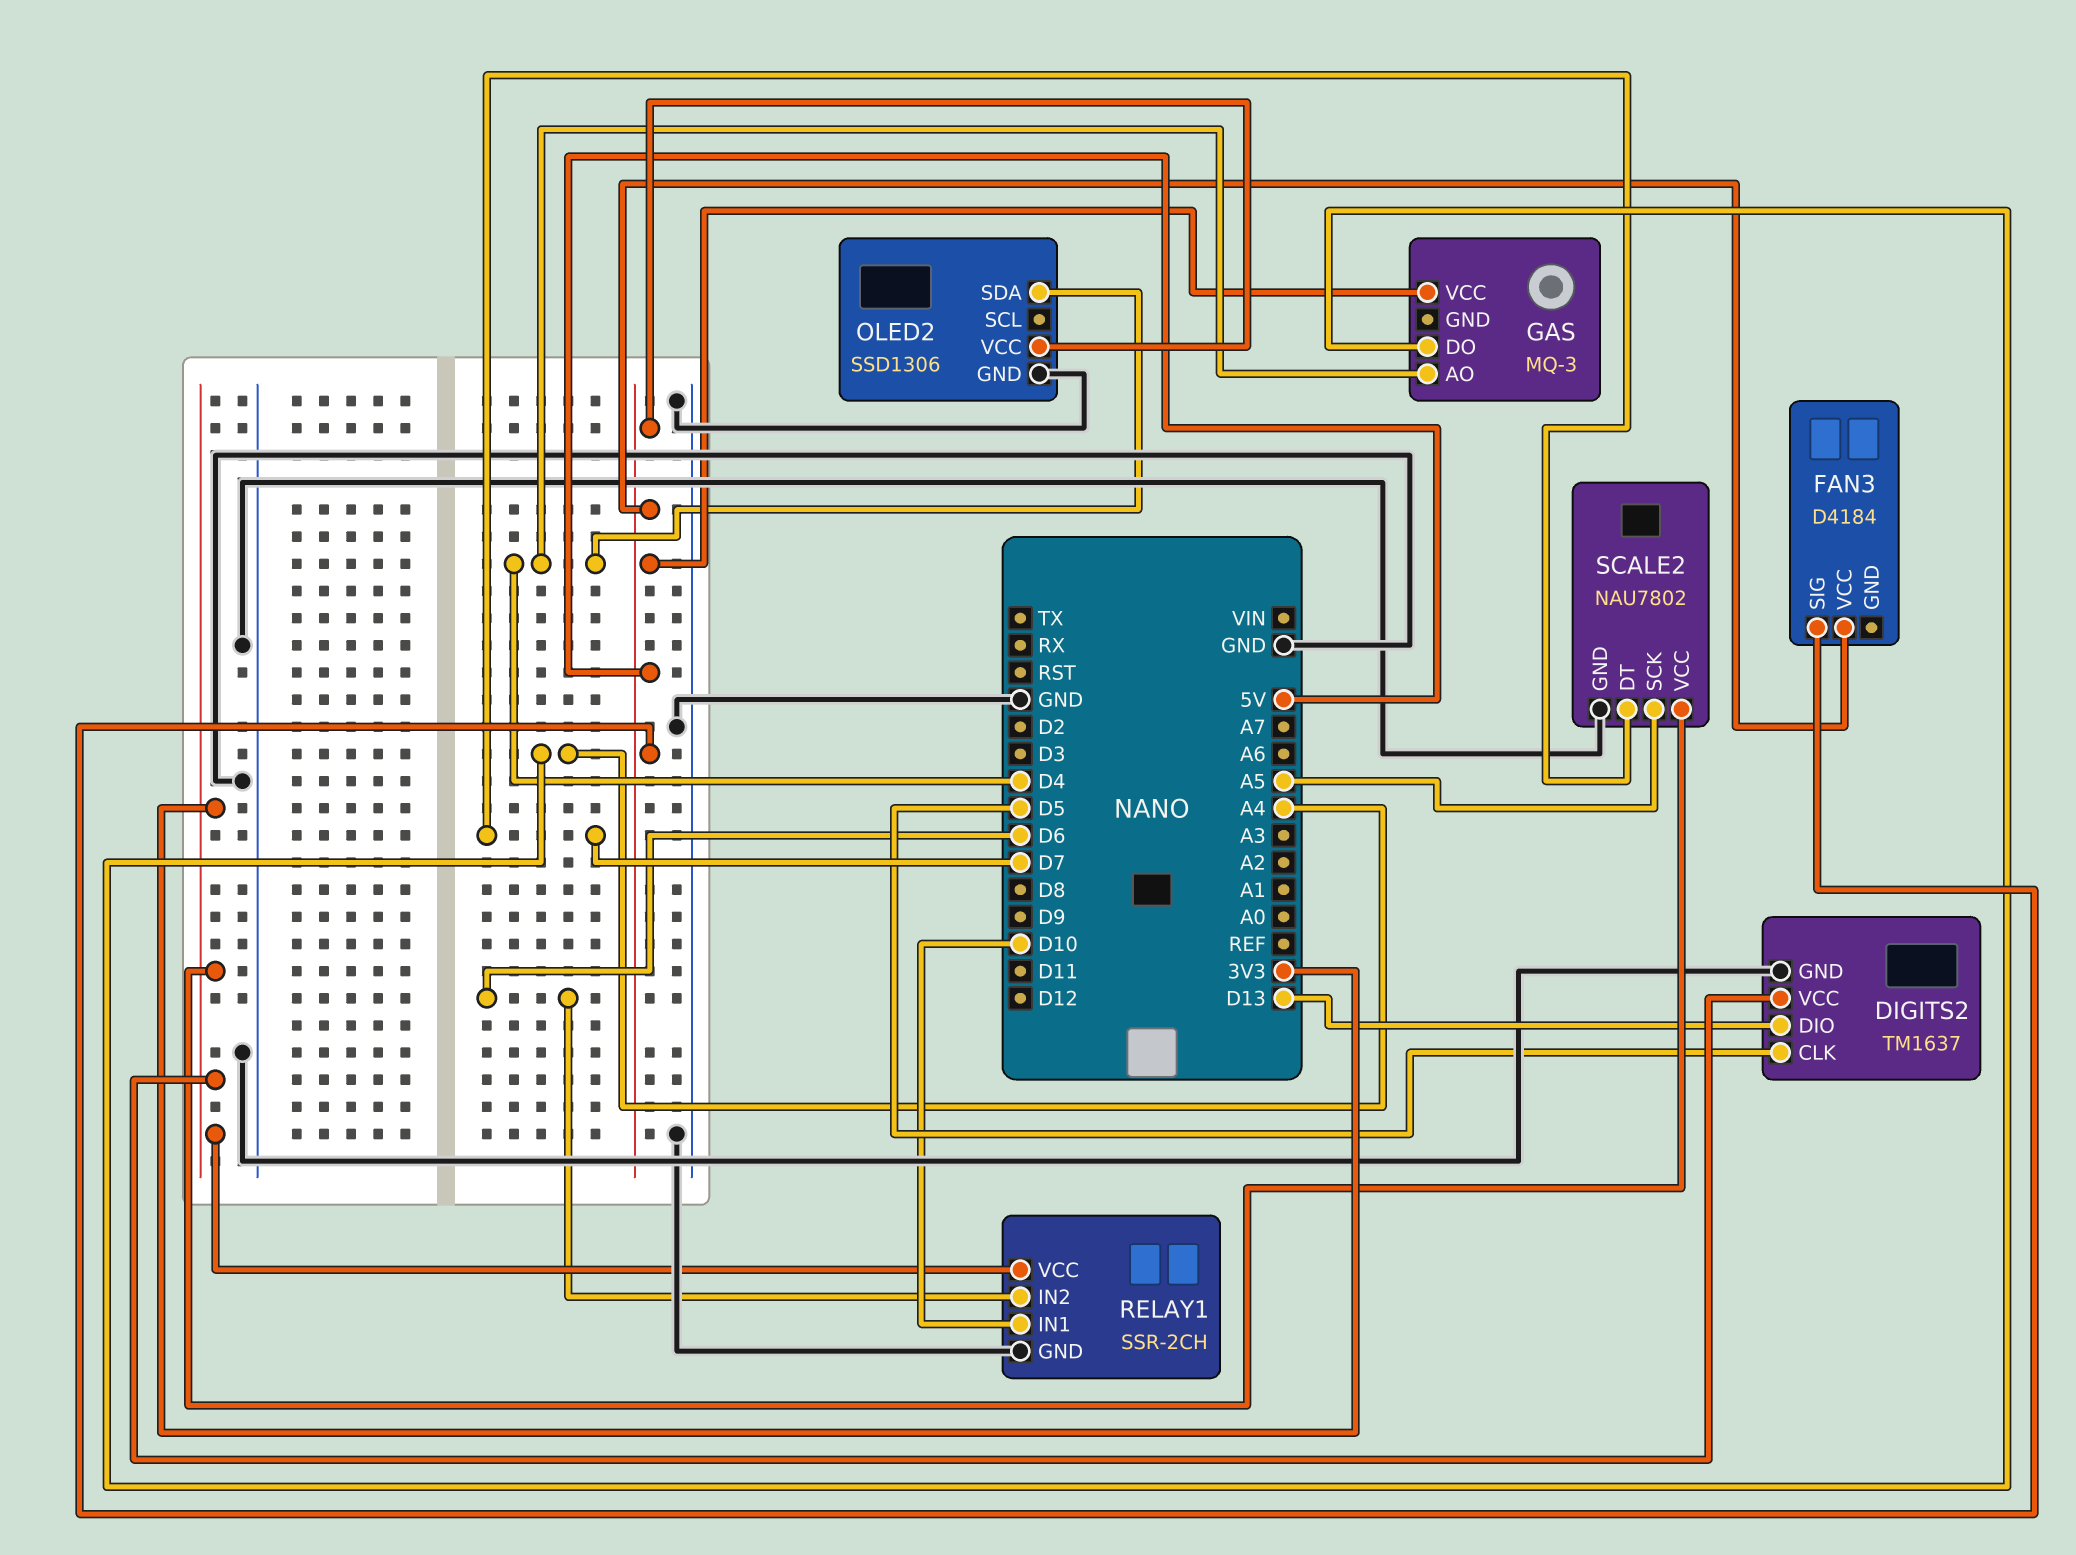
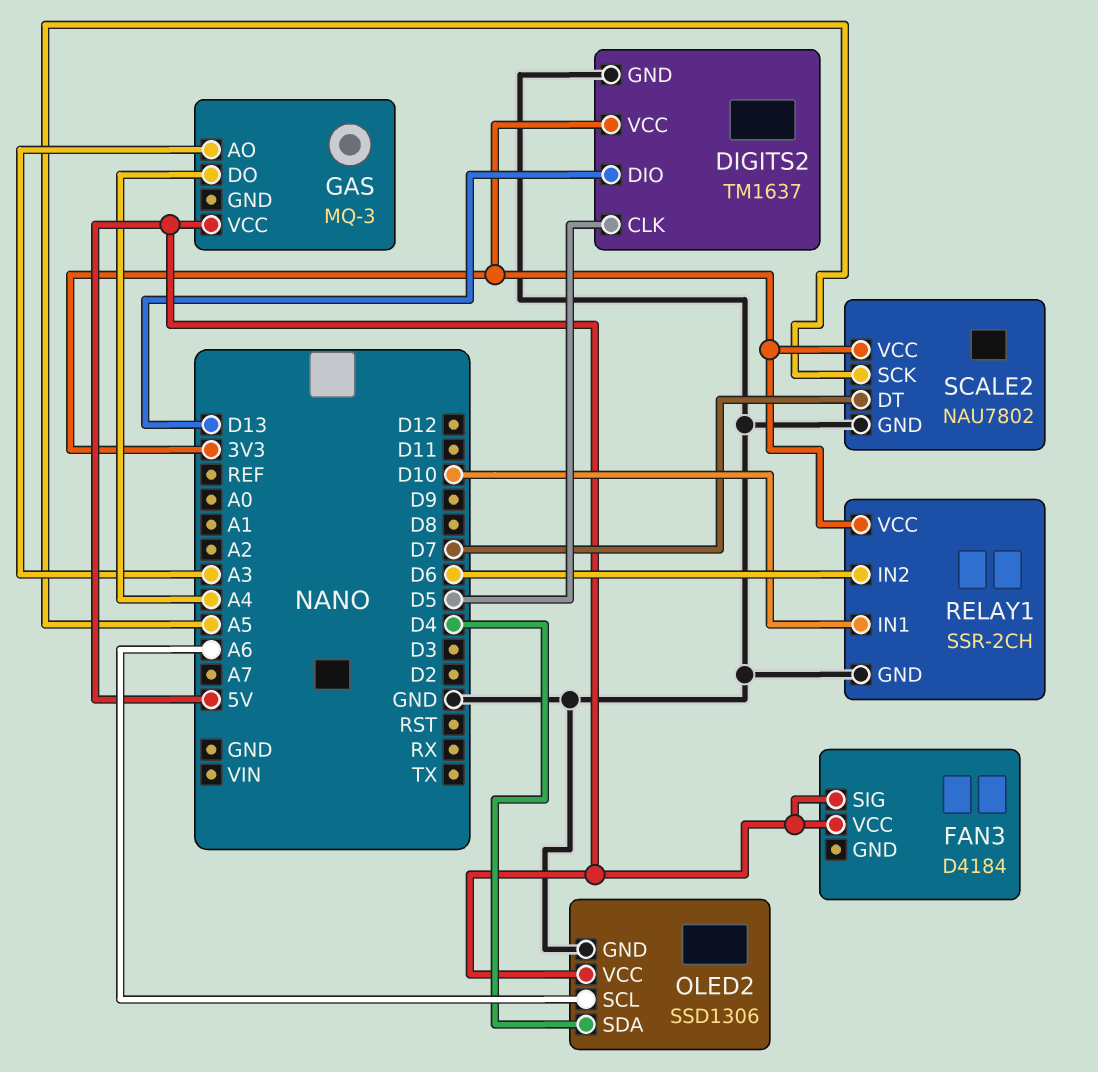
GAS pin AO: D4 -> A3
OLED2 pin SCL: none -> A6

